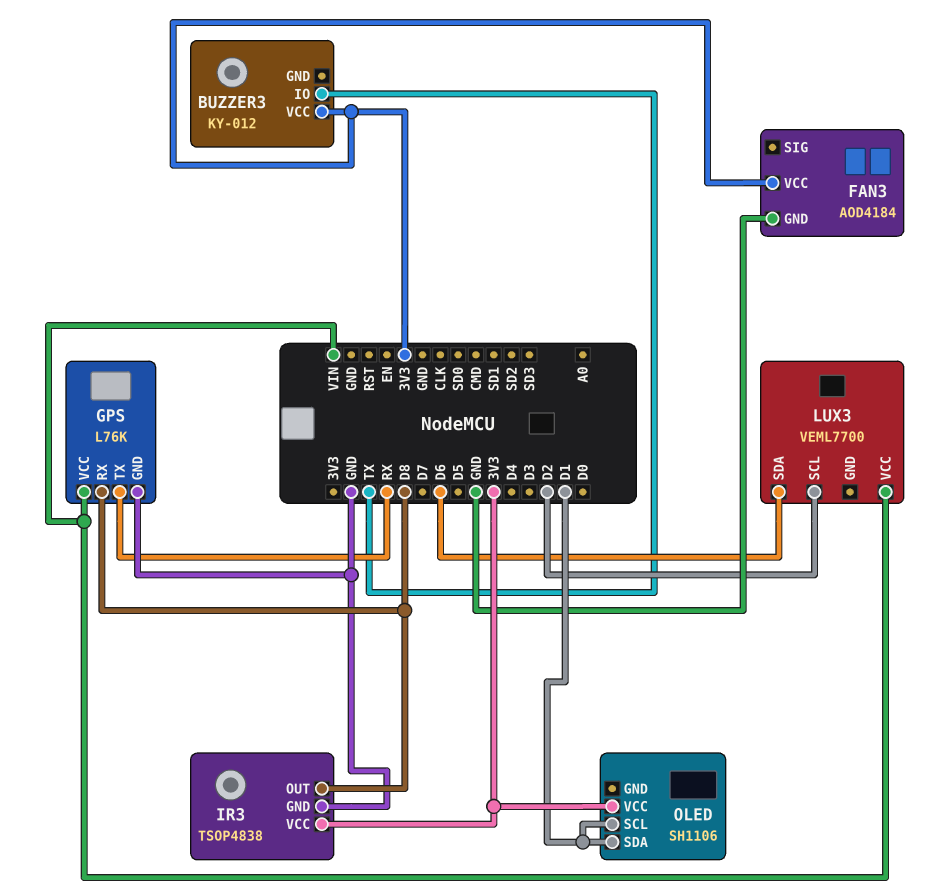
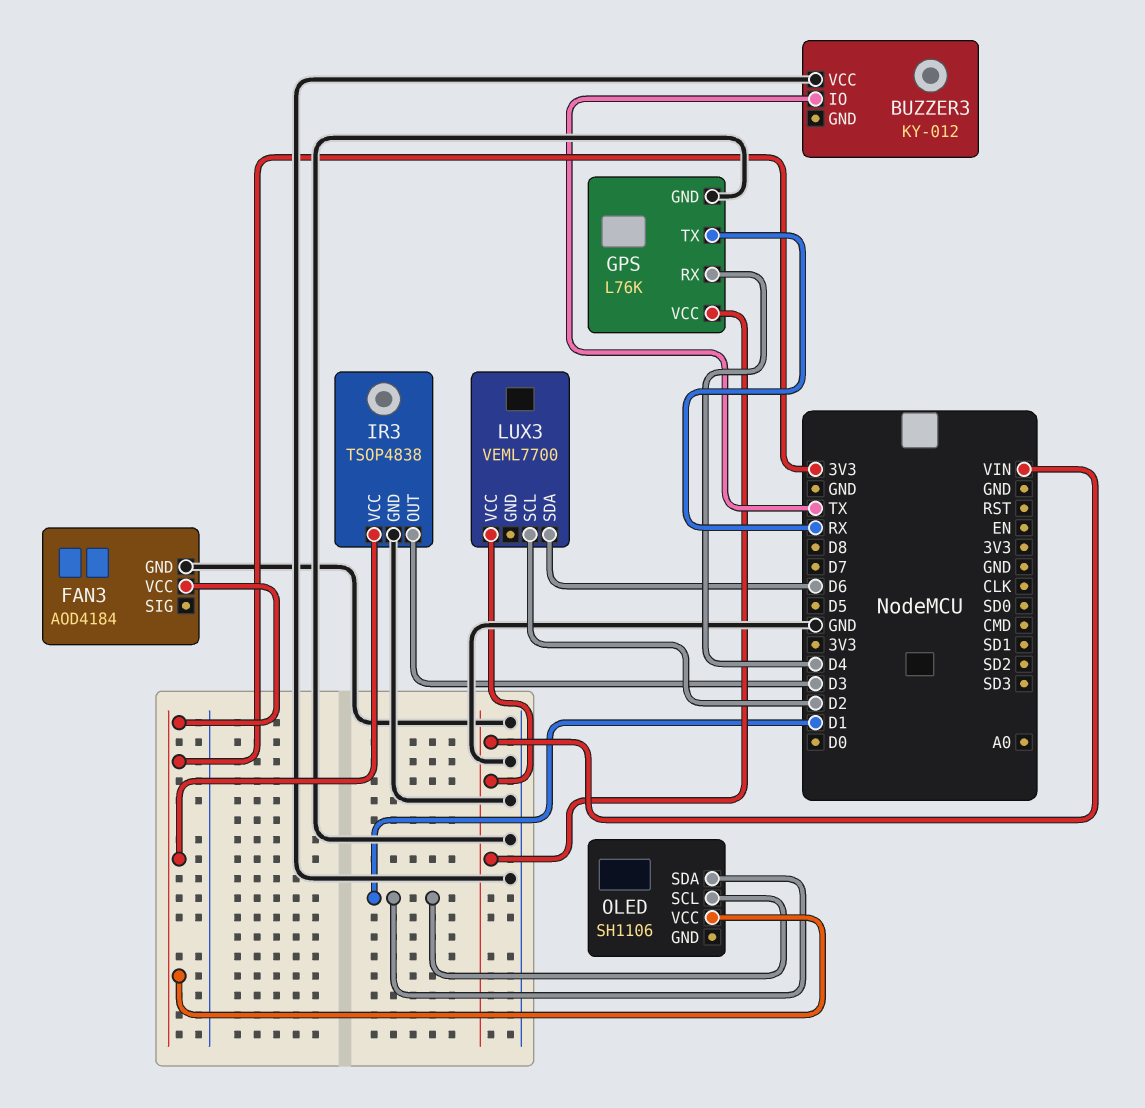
BUZZER3 pin VCC: 3V3 -> GND
GPS pin RX: D8 -> D4
IR3 pin OUT: D8 -> D3

